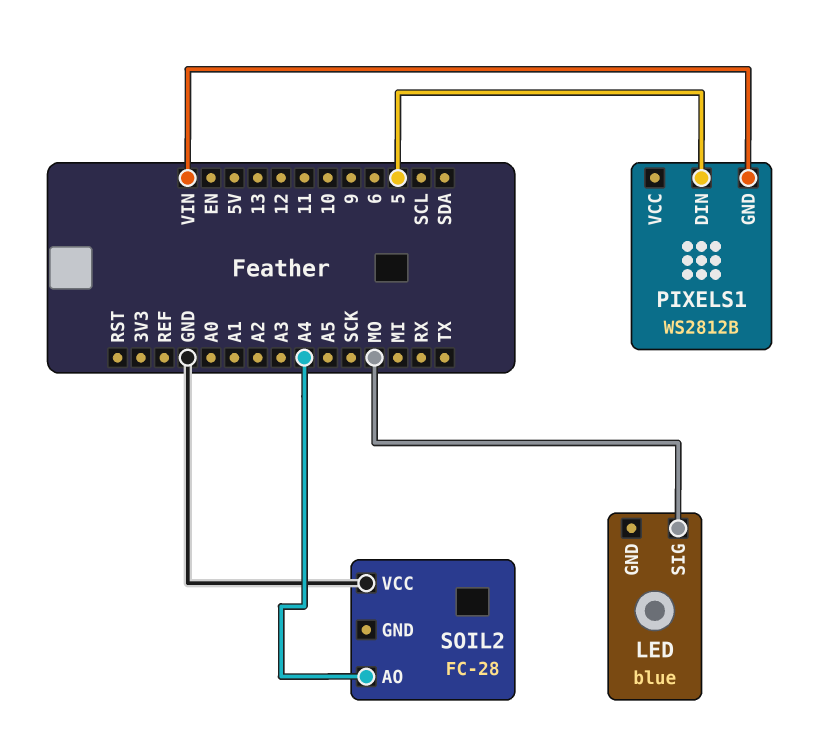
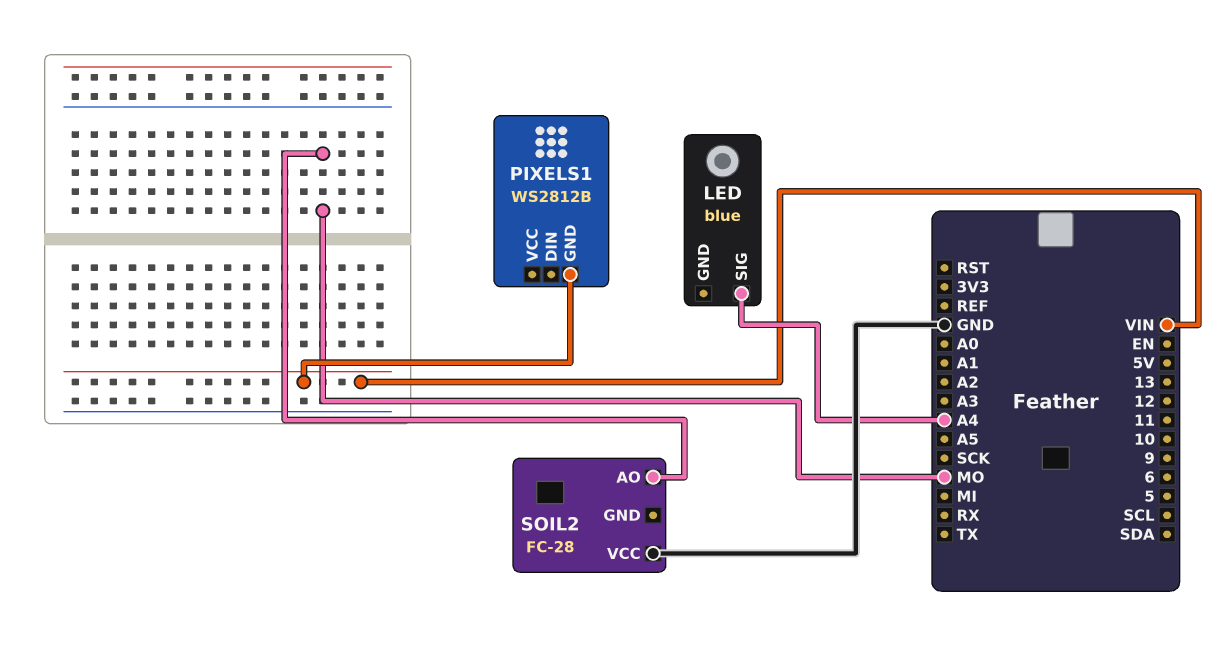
LED pin SIG: MO -> A4
PIXELS1 pin DIN: 5 -> none
SOIL2 pin AO: A4 -> MO

